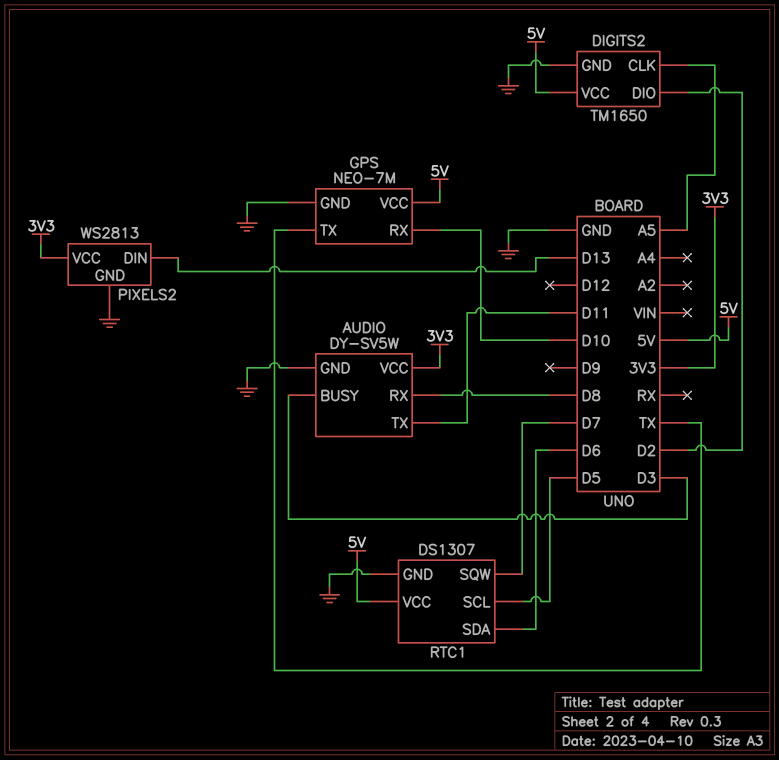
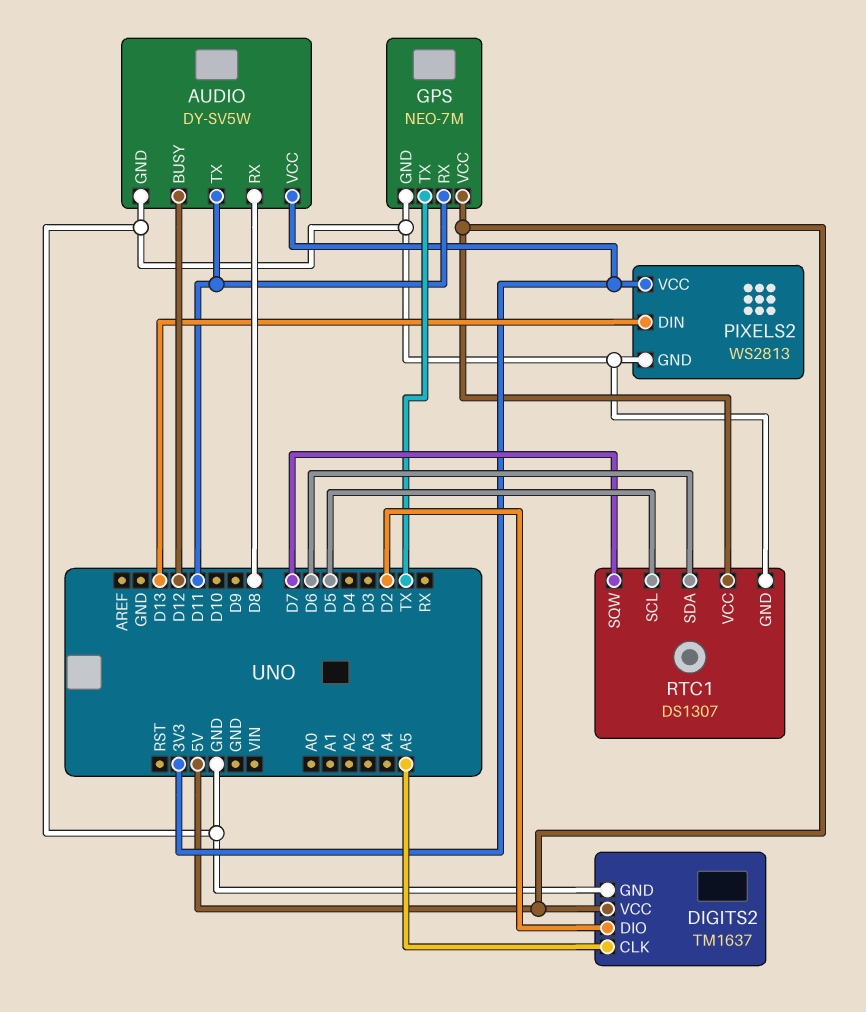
AUDIO pin BUSY: D3 -> D12
DIGITS2: TM1650 -> TM1637
GPS pin RX: D10 -> D11

